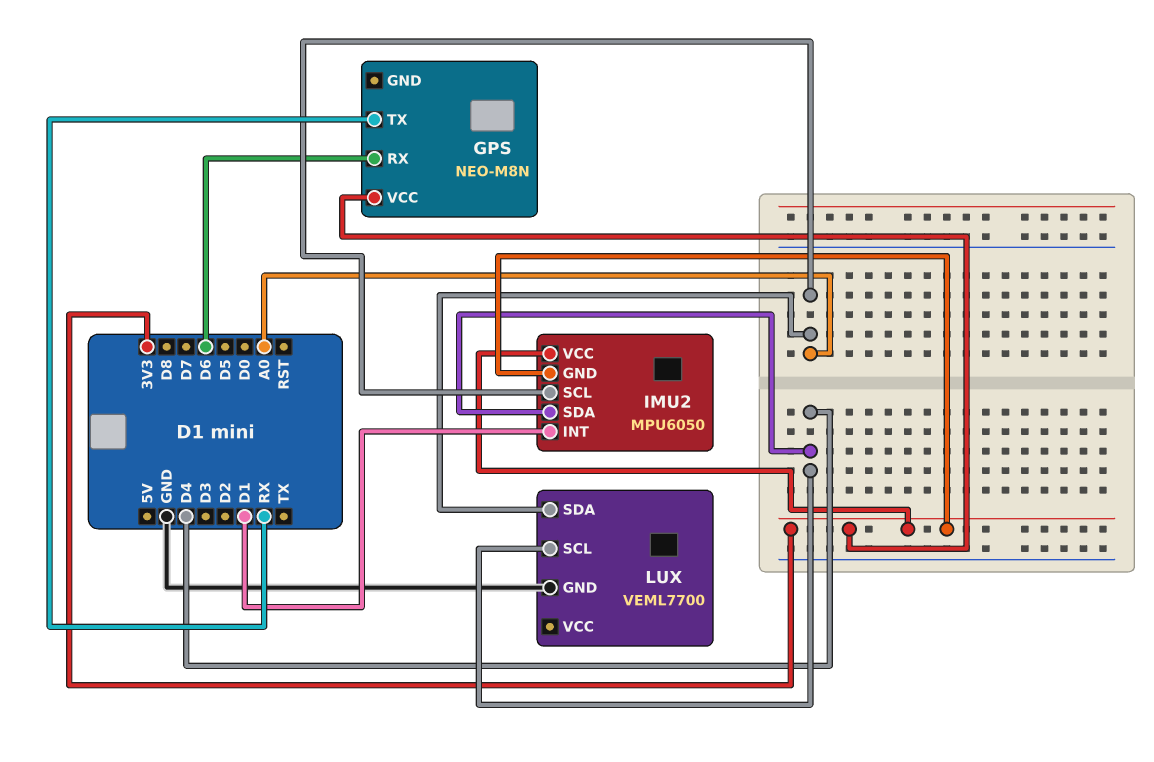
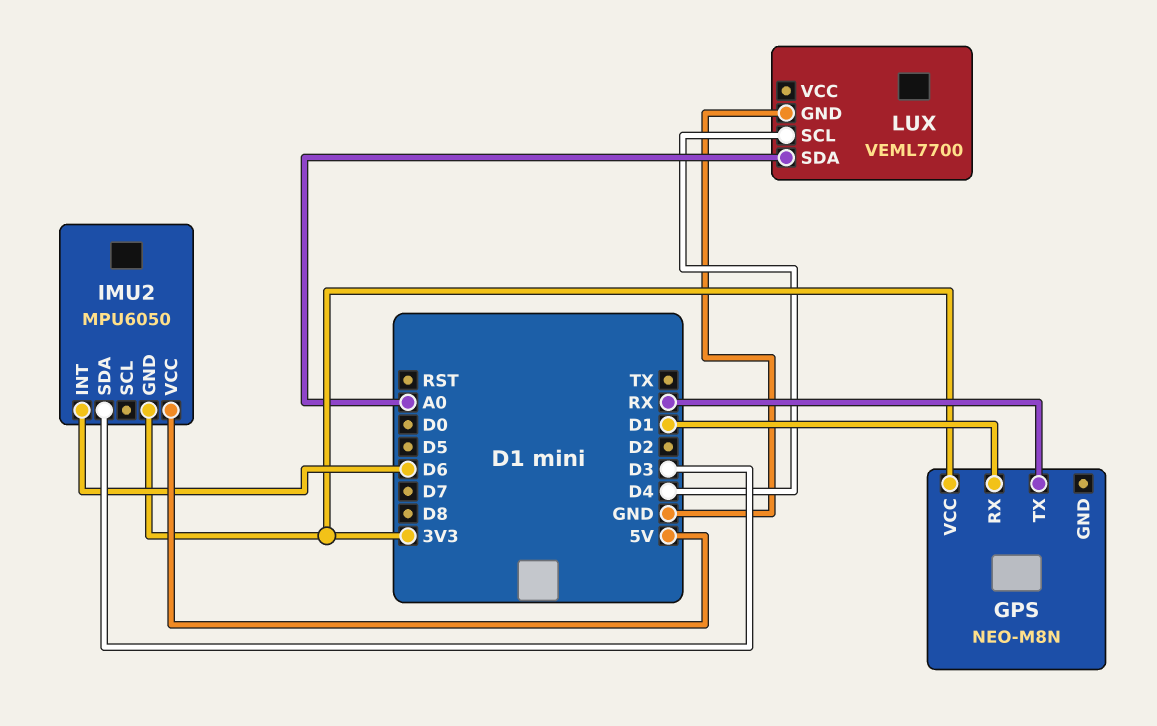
GPS pin RX: D6 -> D1
IMU2 pin INT: D1 -> D6
IMU2 pin SCL: A0 -> none
IMU2 pin SDA: D4 -> D3
IMU2 pin VCC: 3V3 -> 5V

